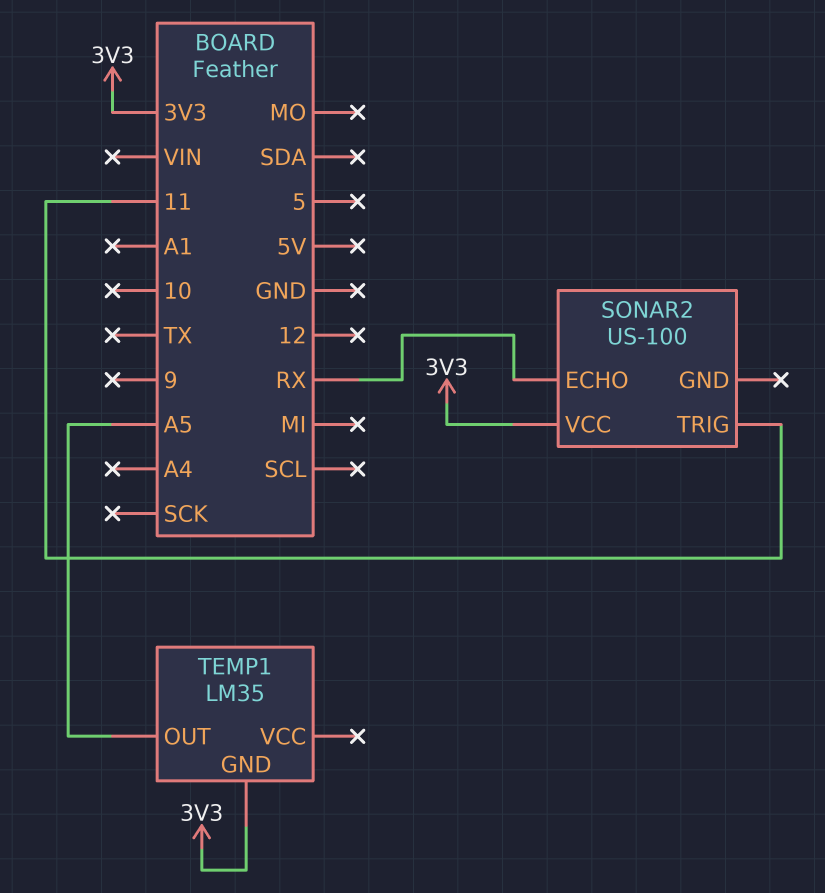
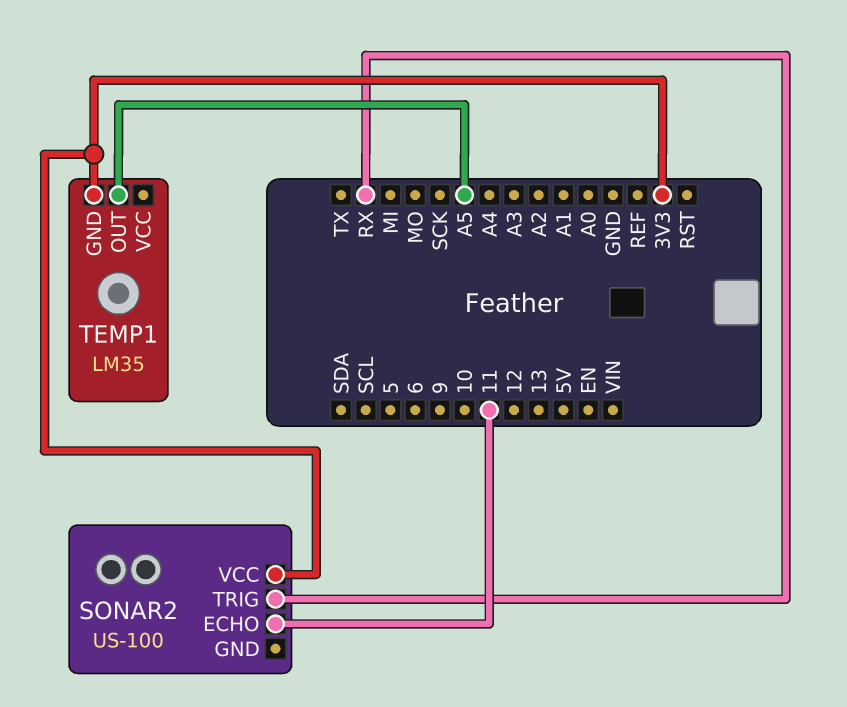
SONAR2 pin ECHO: RX -> 11
SONAR2 pin TRIG: 11 -> RX

